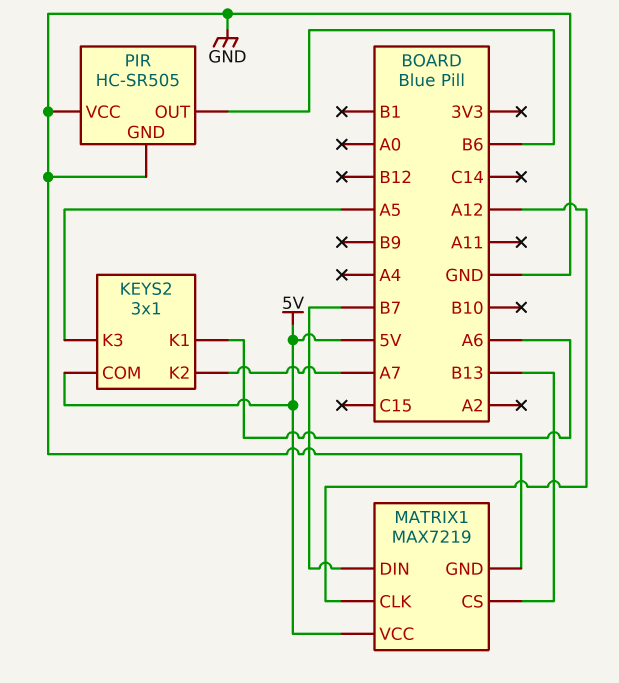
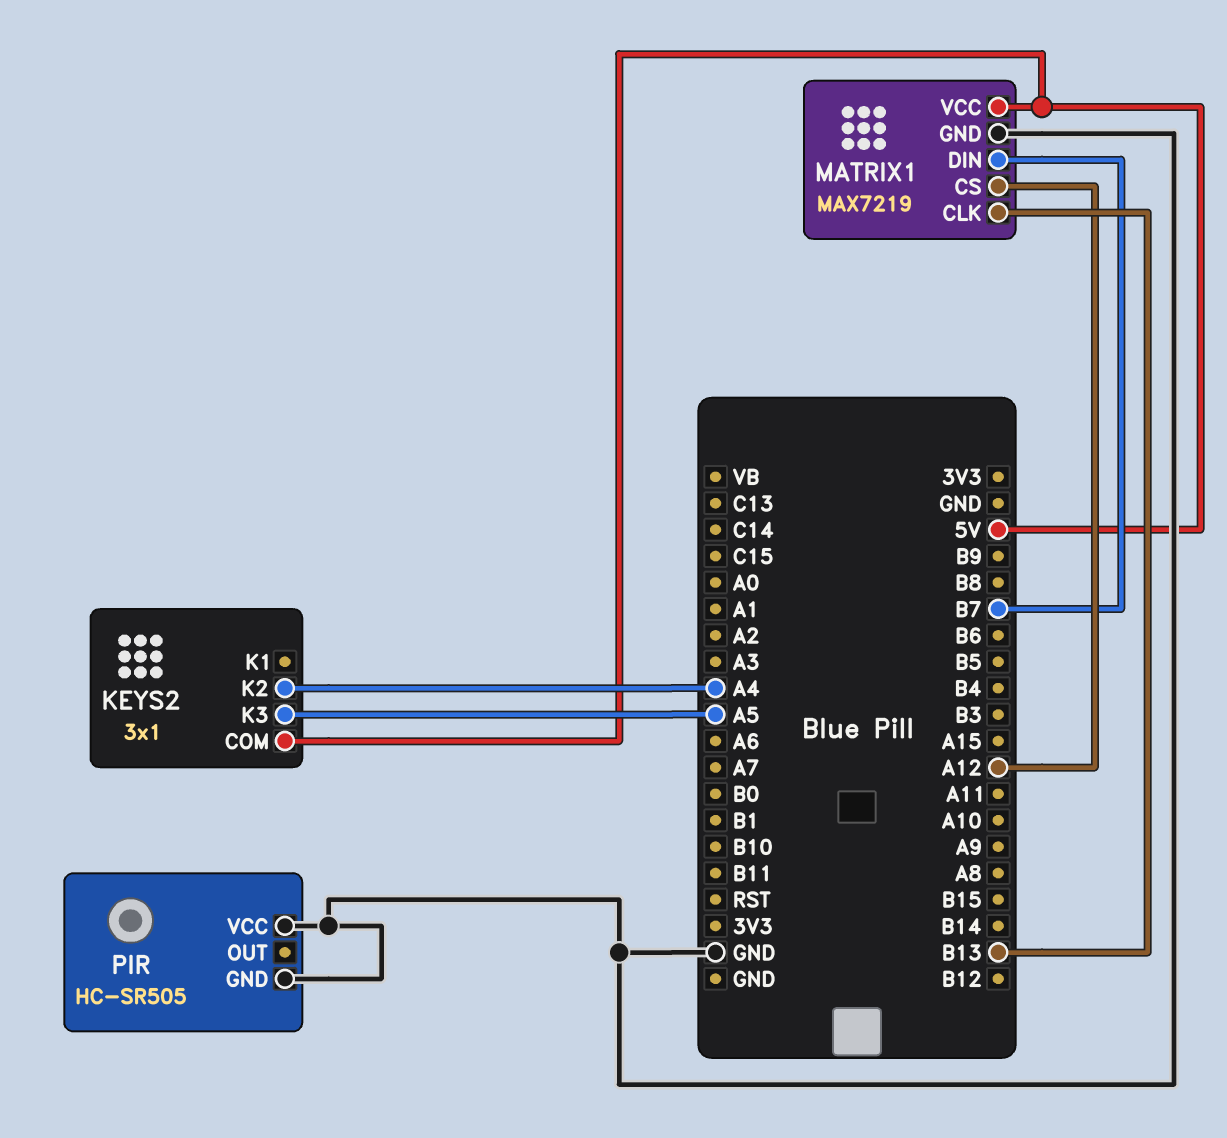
KEYS2 pin K1: A6 -> none
KEYS2 pin K2: A7 -> A4
MATRIX1 pin CLK: A12 -> B13
MATRIX1 pin CS: B13 -> A12
PIR pin OUT: B6 -> none

